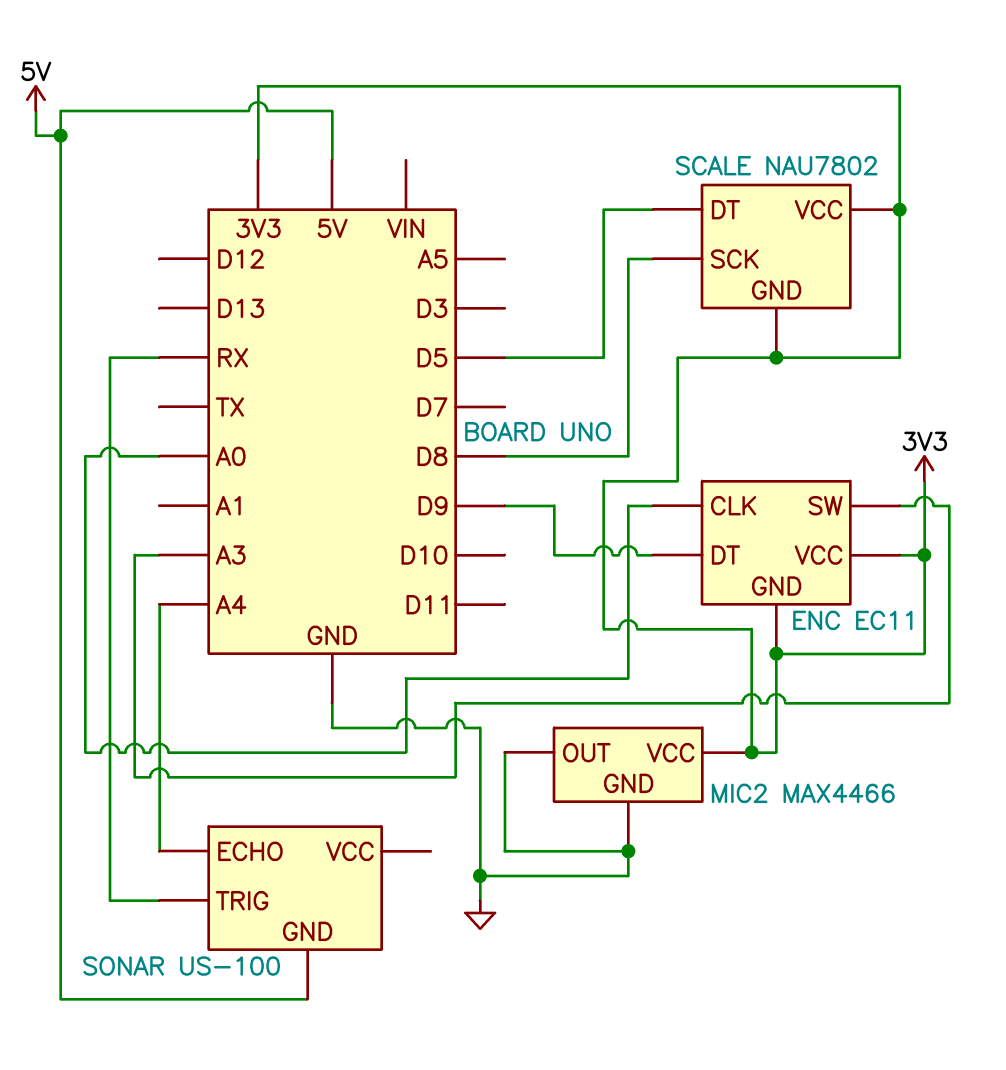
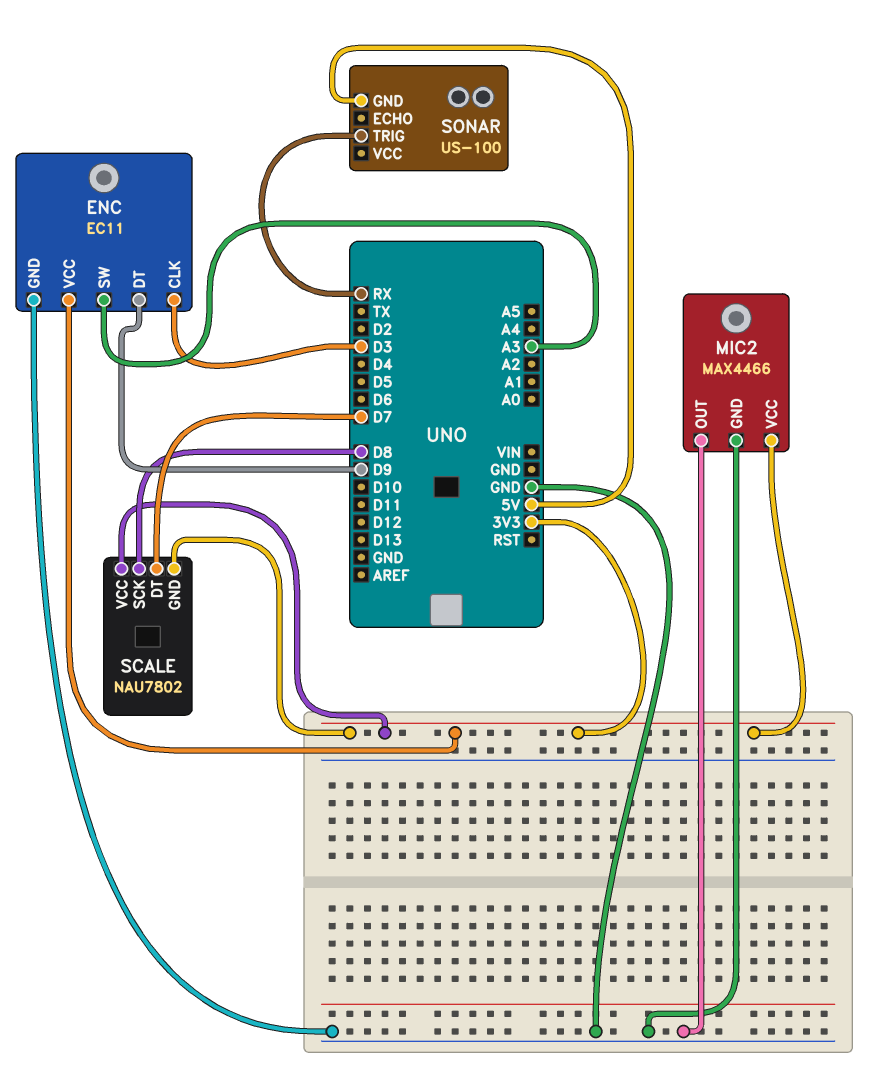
ENC pin CLK: A0 -> D3
ENC pin GND: 3V3 -> GND
SCALE pin DT: D5 -> D7
SONAR pin ECHO: A4 -> none

